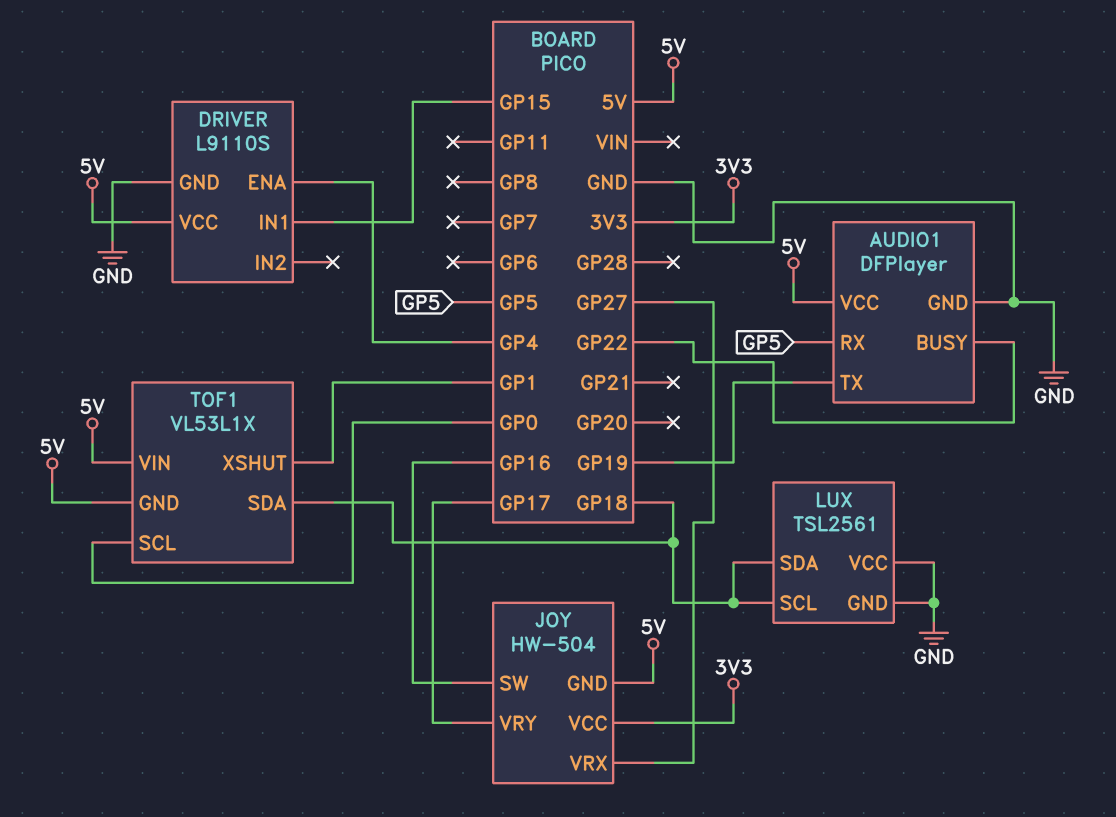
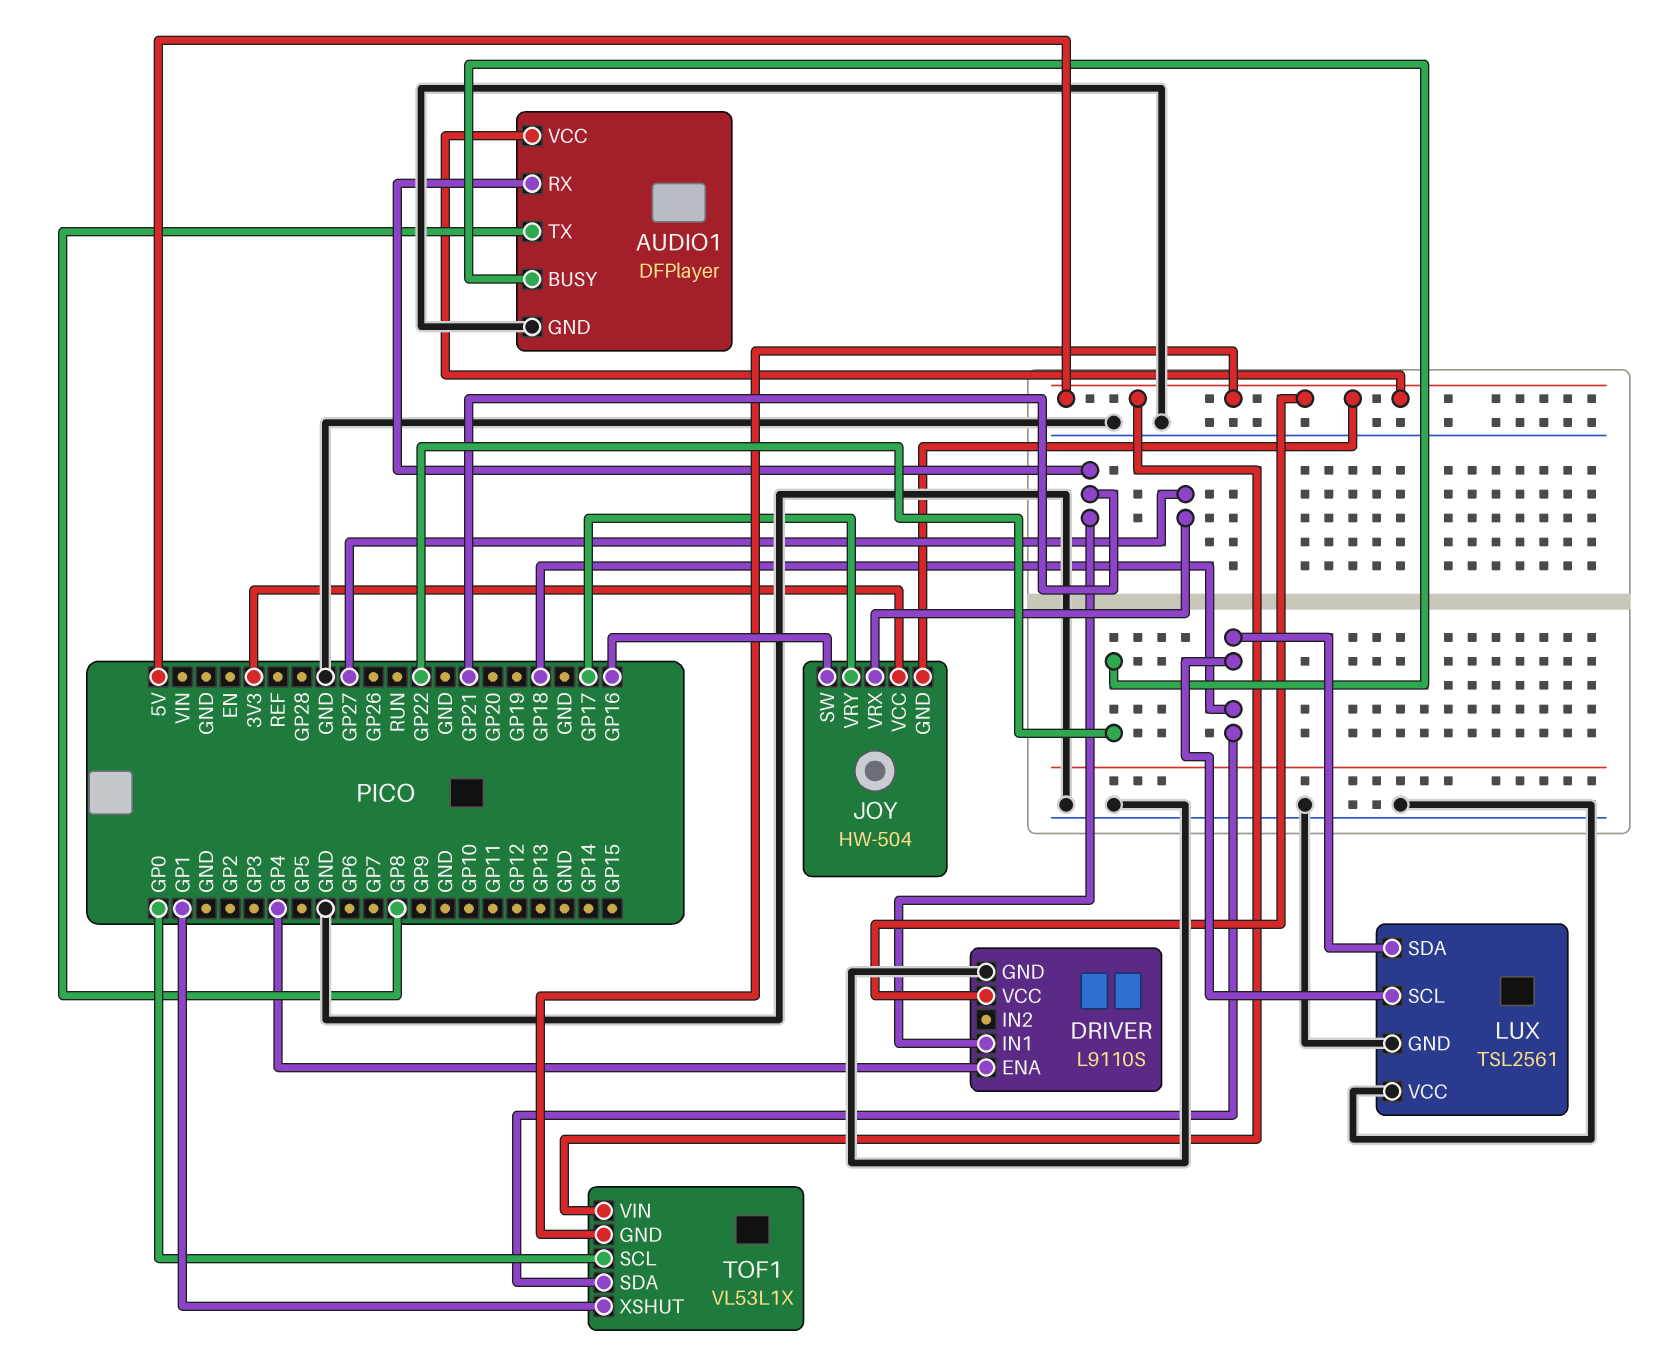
AUDIO1 pin RX: GP5 -> GP21
AUDIO1 pin TX: GP19 -> GP8
DRIVER pin IN1: GP15 -> GP21

